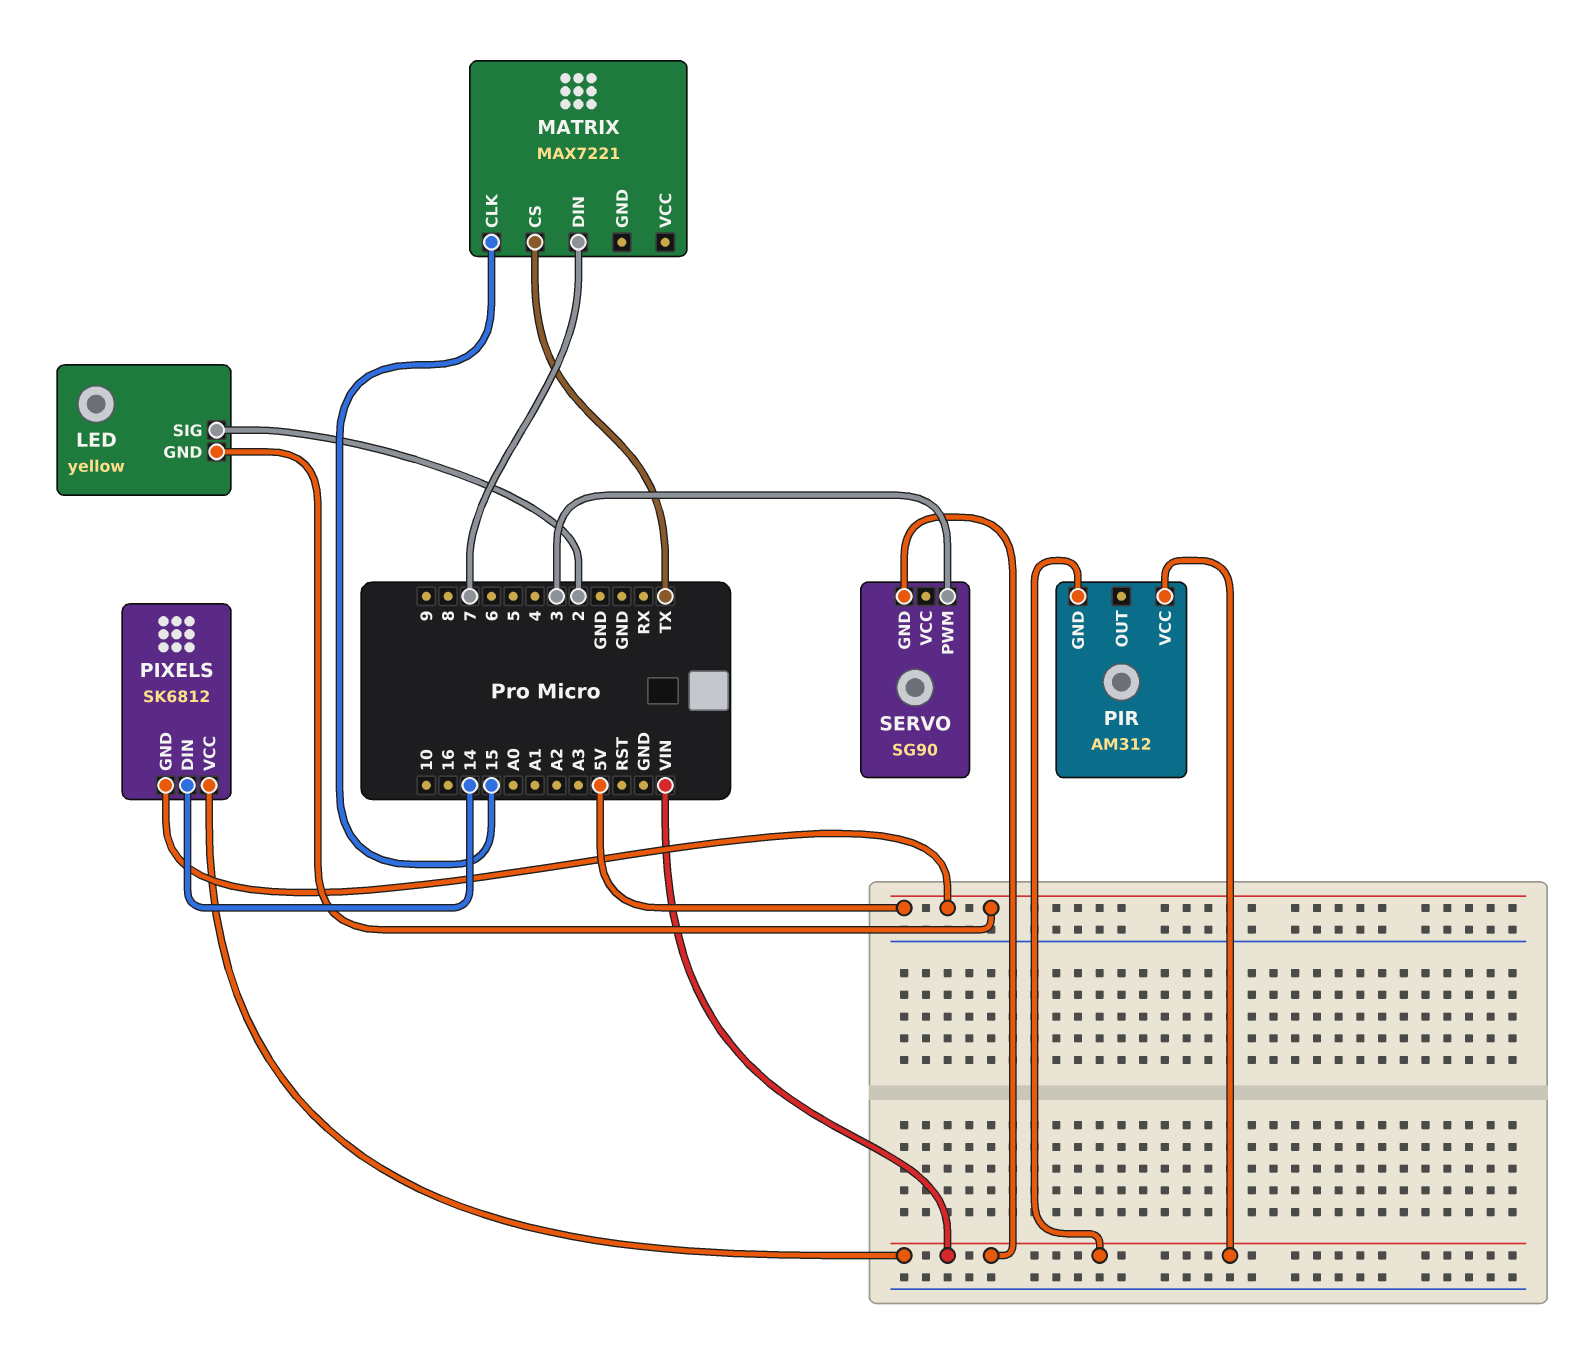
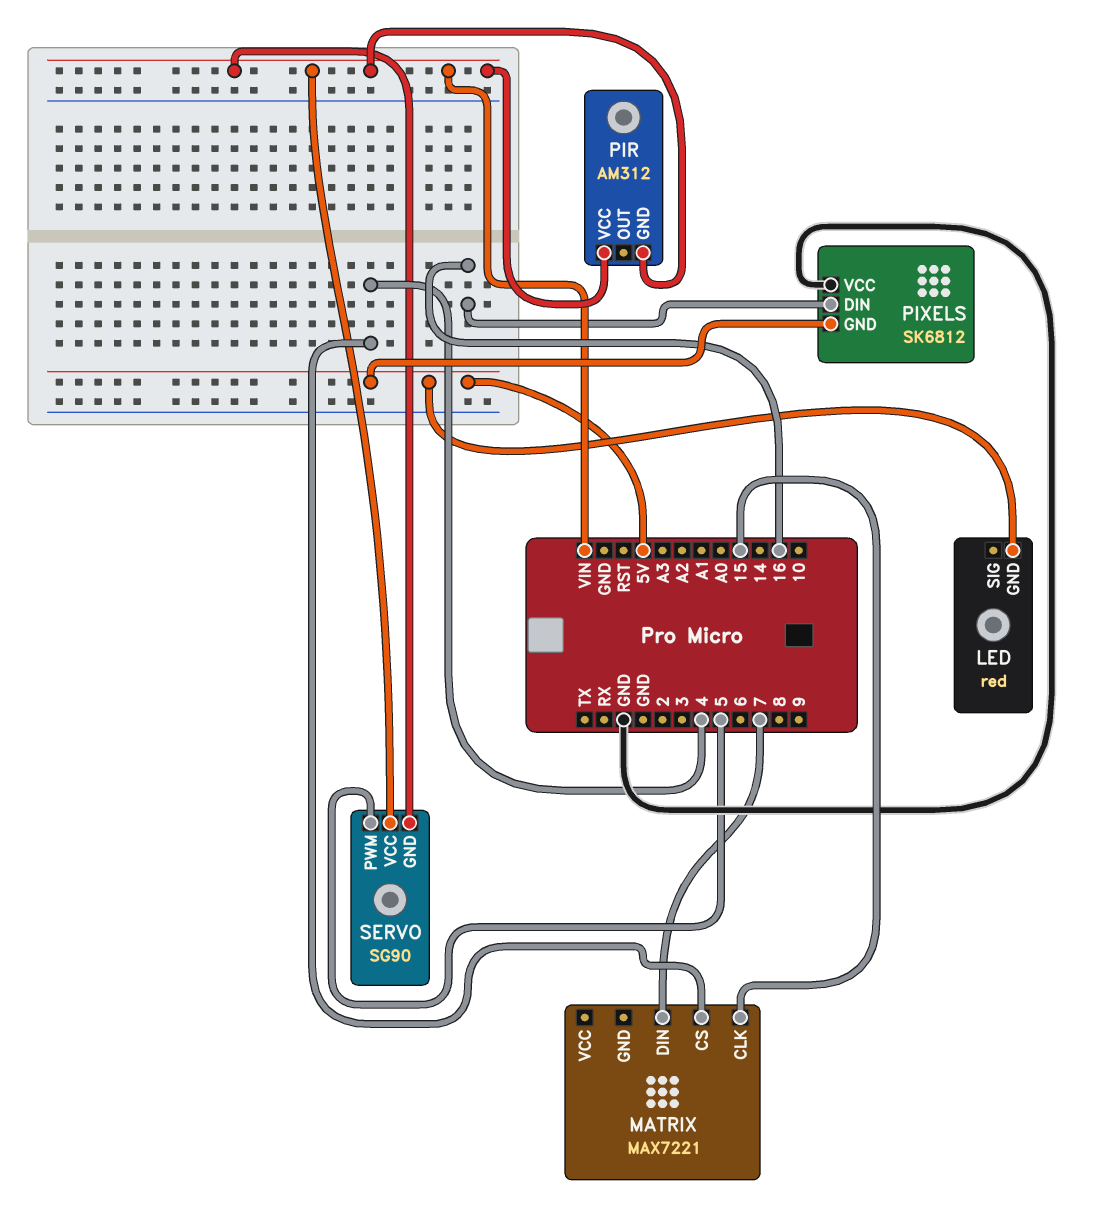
LED: yellow -> red
LED pin SIG: 2 -> none
MATRIX pin CS: TX -> 4
PIXELS pin DIN: 14 -> 16
PIXELS pin VCC: VIN -> GND
SERVO pin PWM: 3 -> 5
SERVO pin VCC: none -> VIN

